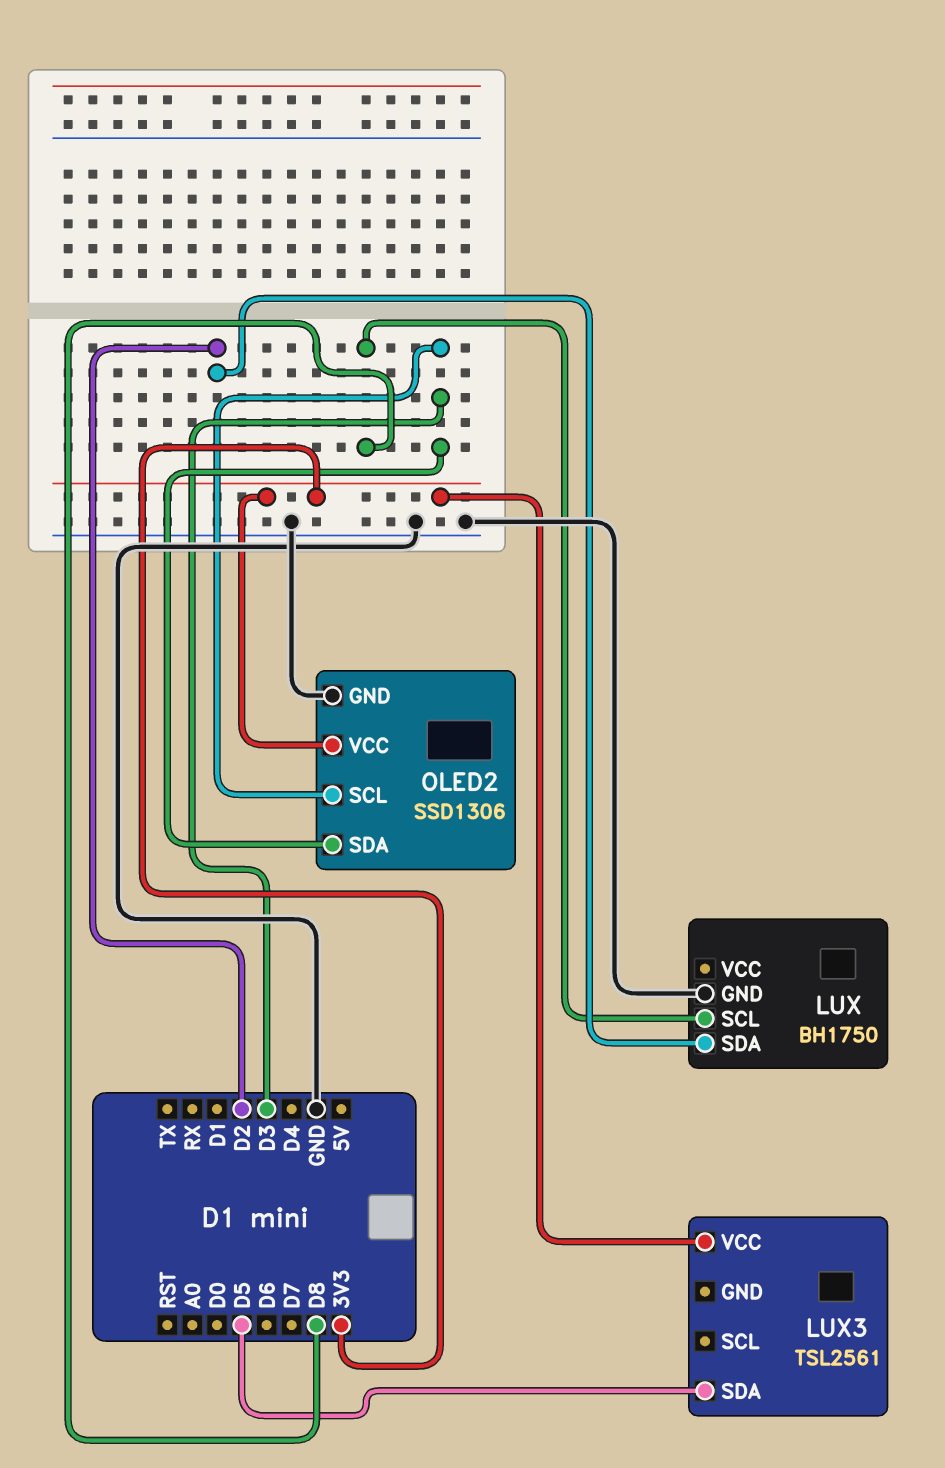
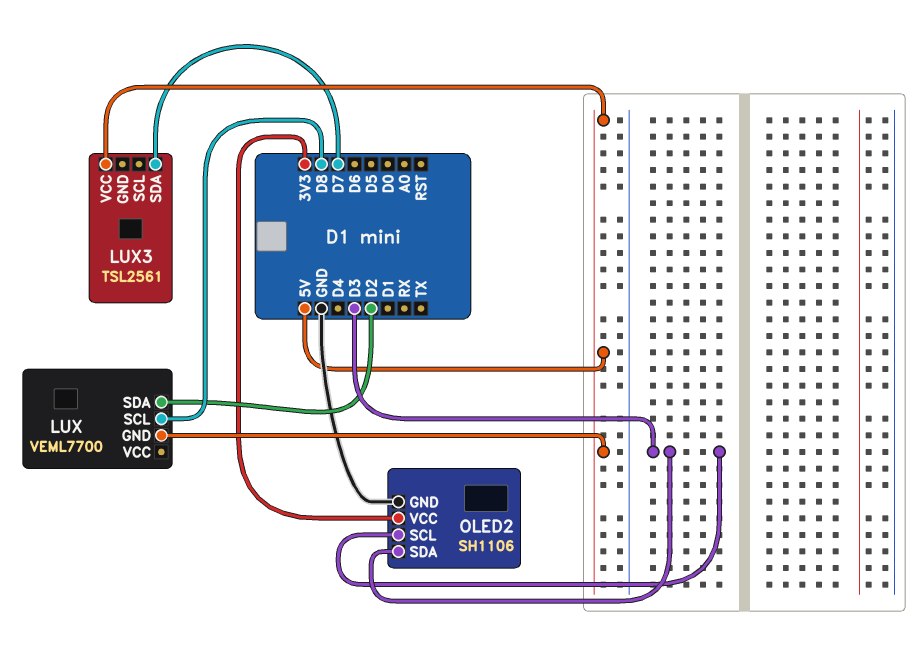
LUX: BH1750 -> VEML7700
LUX pin GND: GND -> 5V
LUX3 pin SDA: D5 -> D7
LUX3 pin VCC: 3V3 -> 5V
OLED2: SSD1306 -> SH1106

